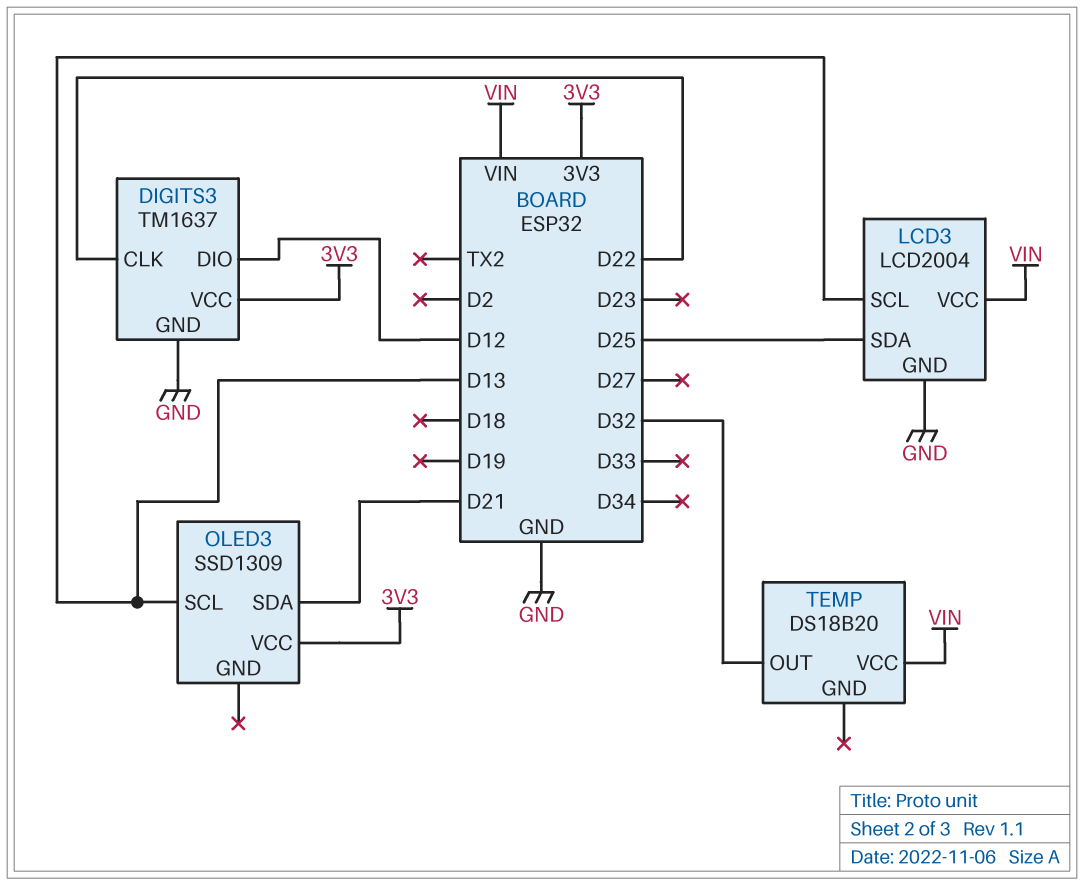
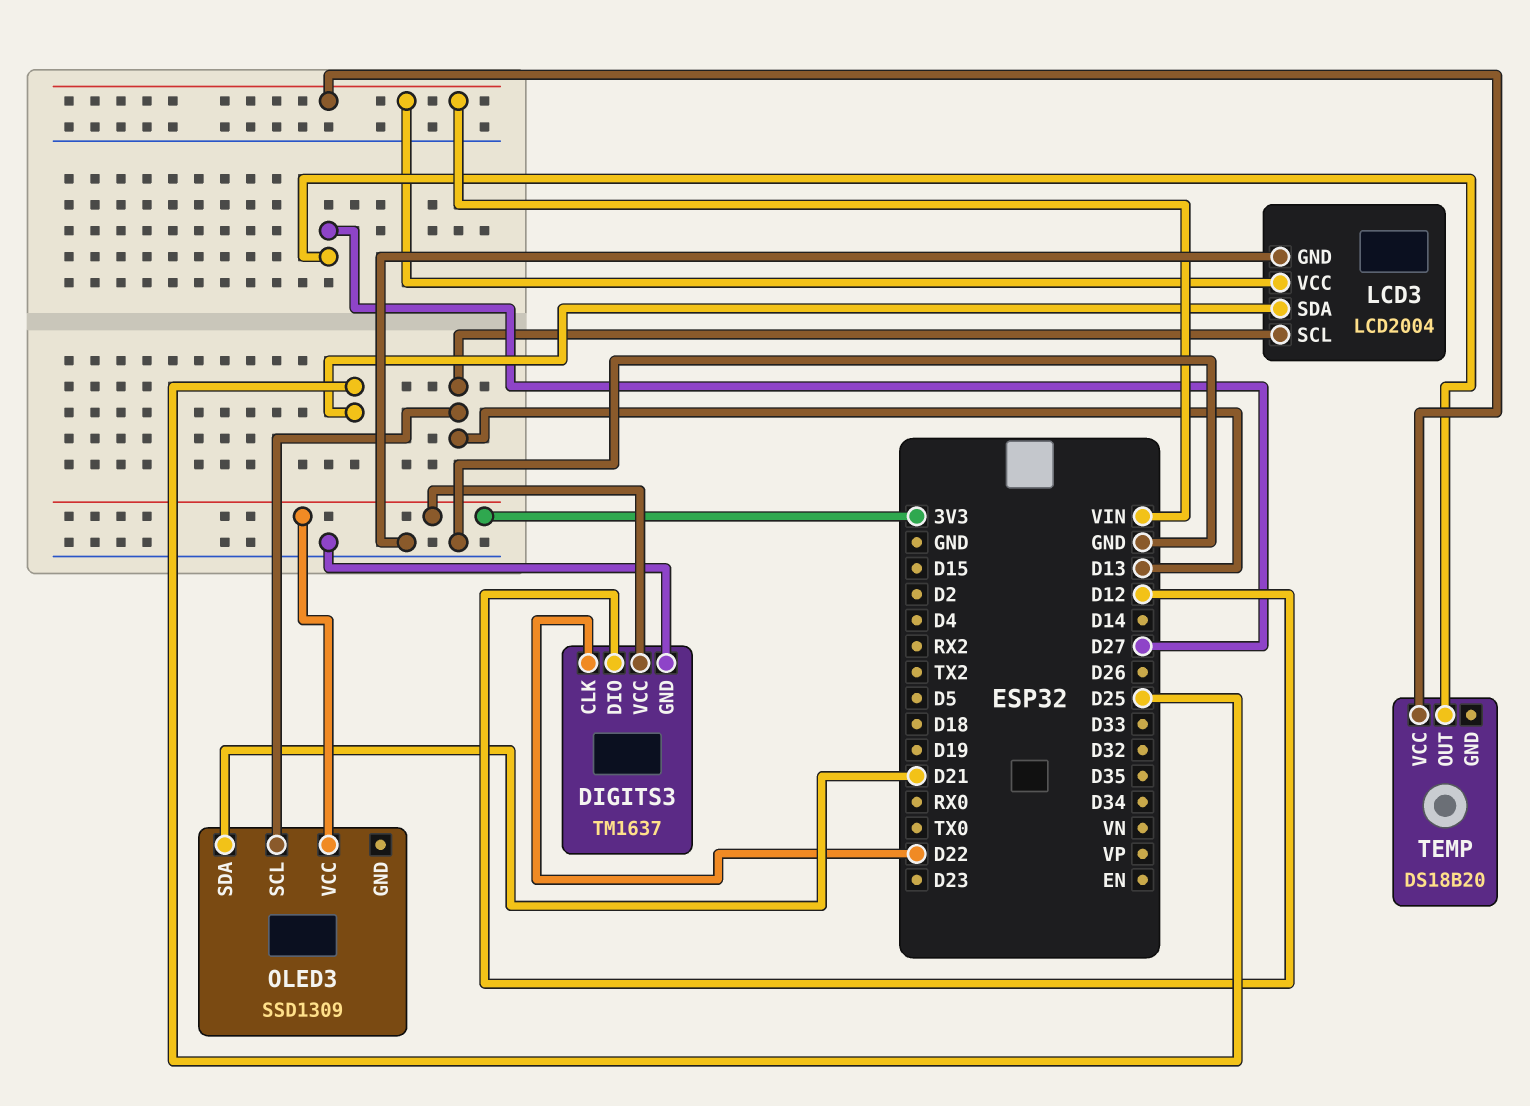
TEMP pin OUT: D32 -> D27

